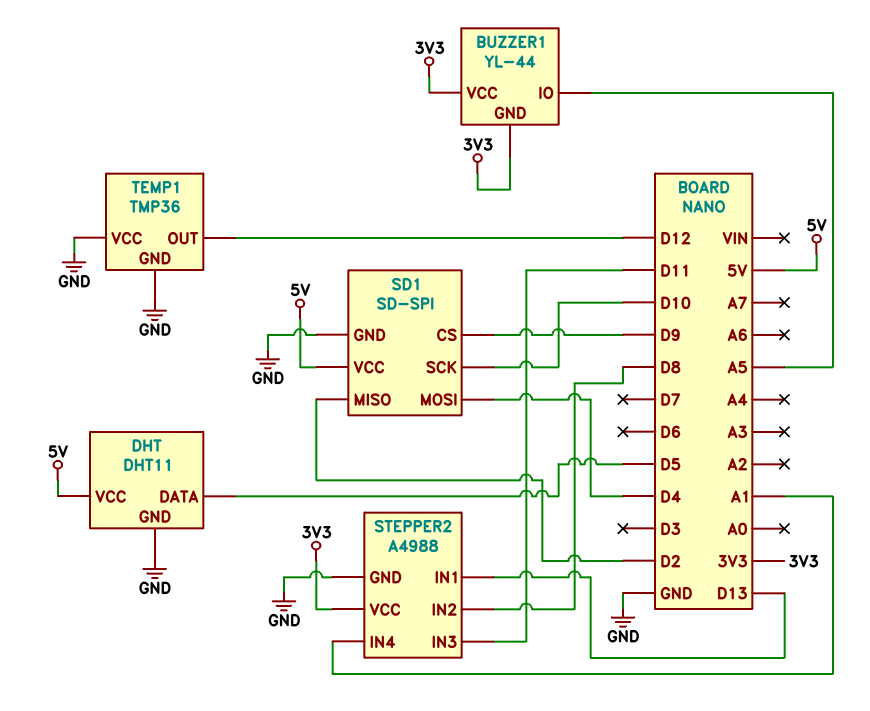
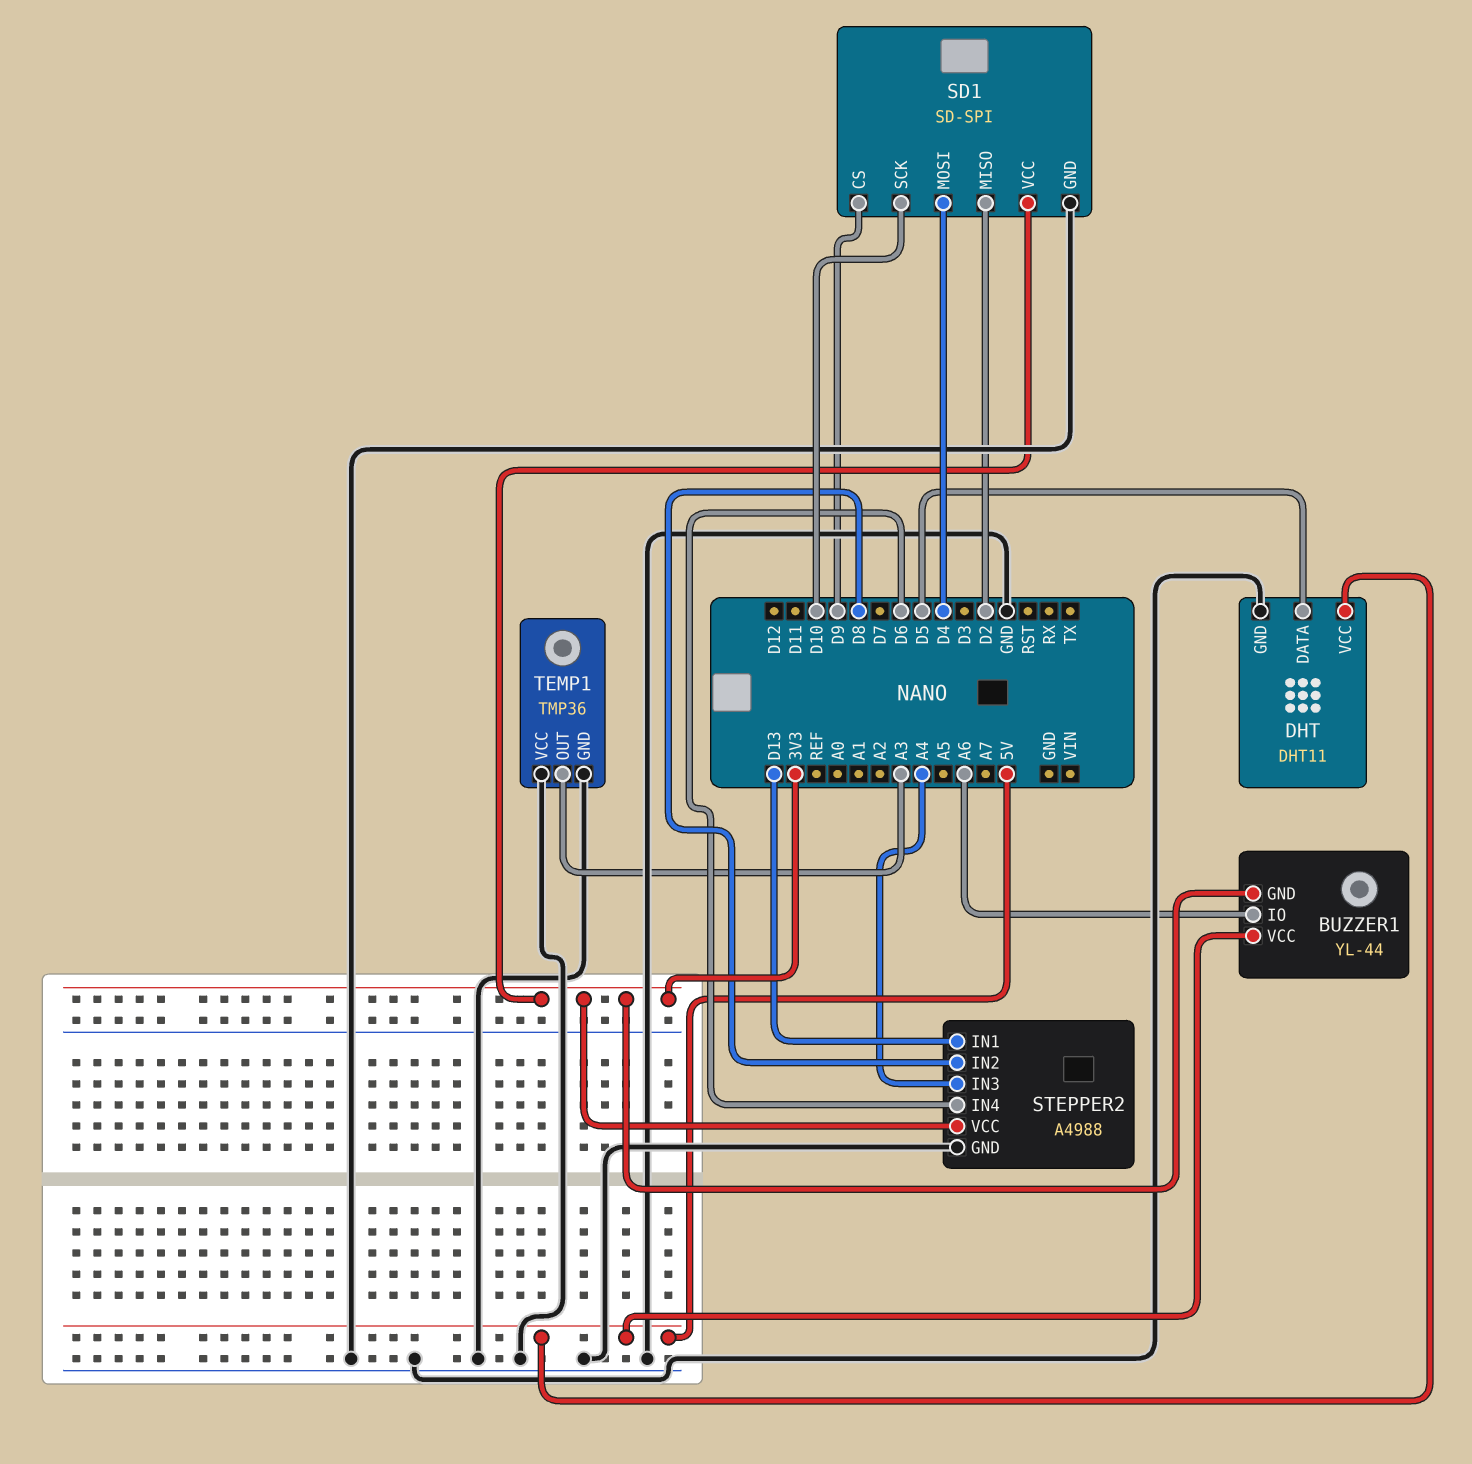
BUZZER1 pin IO: A5 -> A6
BUZZER1 pin VCC: 3V3 -> 5V
SD1 pin VCC: 5V -> 3V3
STEPPER2 pin IN3: D11 -> A4
STEPPER2 pin IN4: A1 -> D6
TEMP1 pin OUT: D12 -> A3

